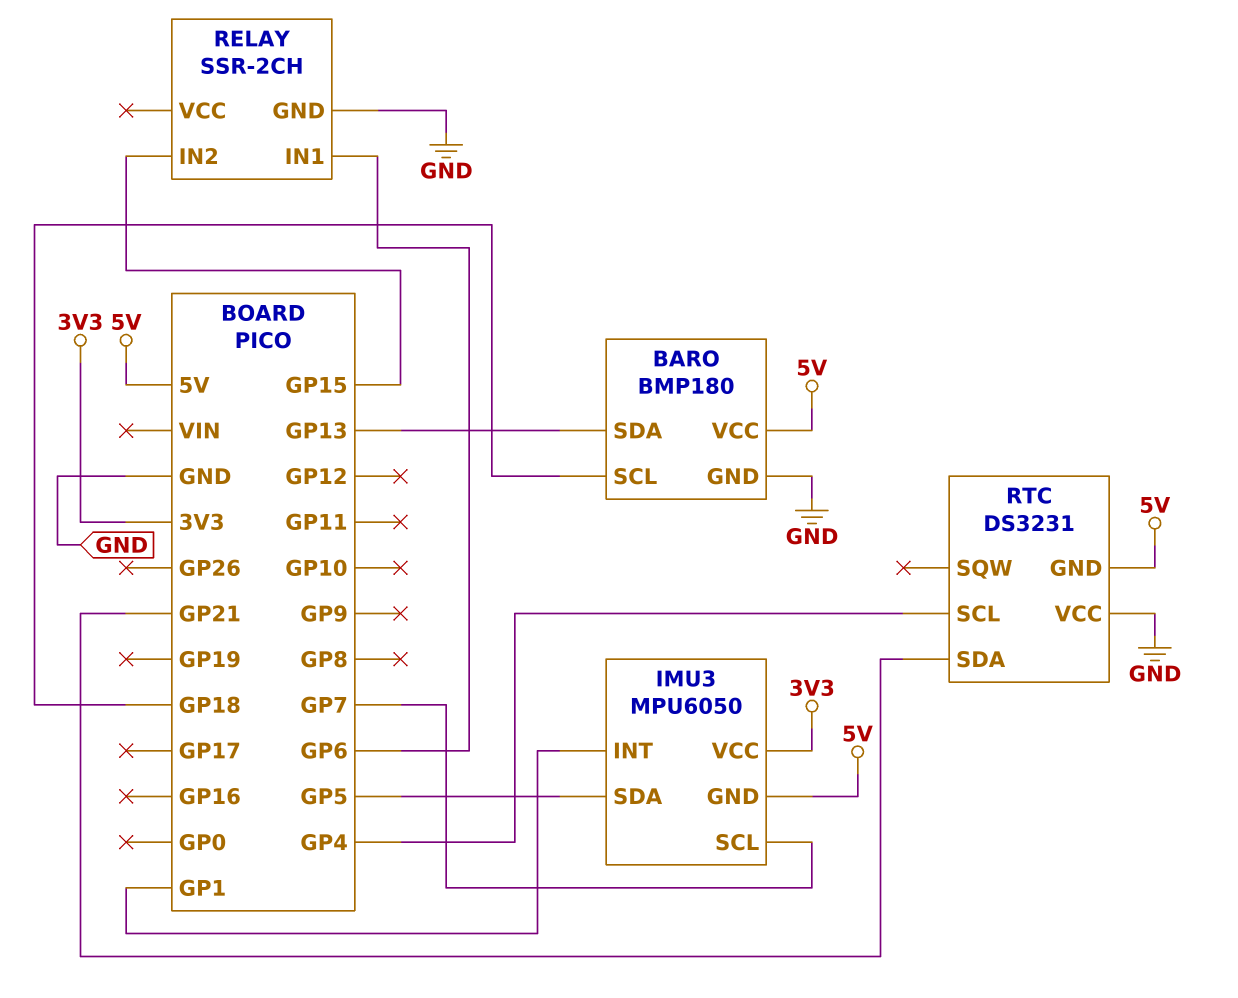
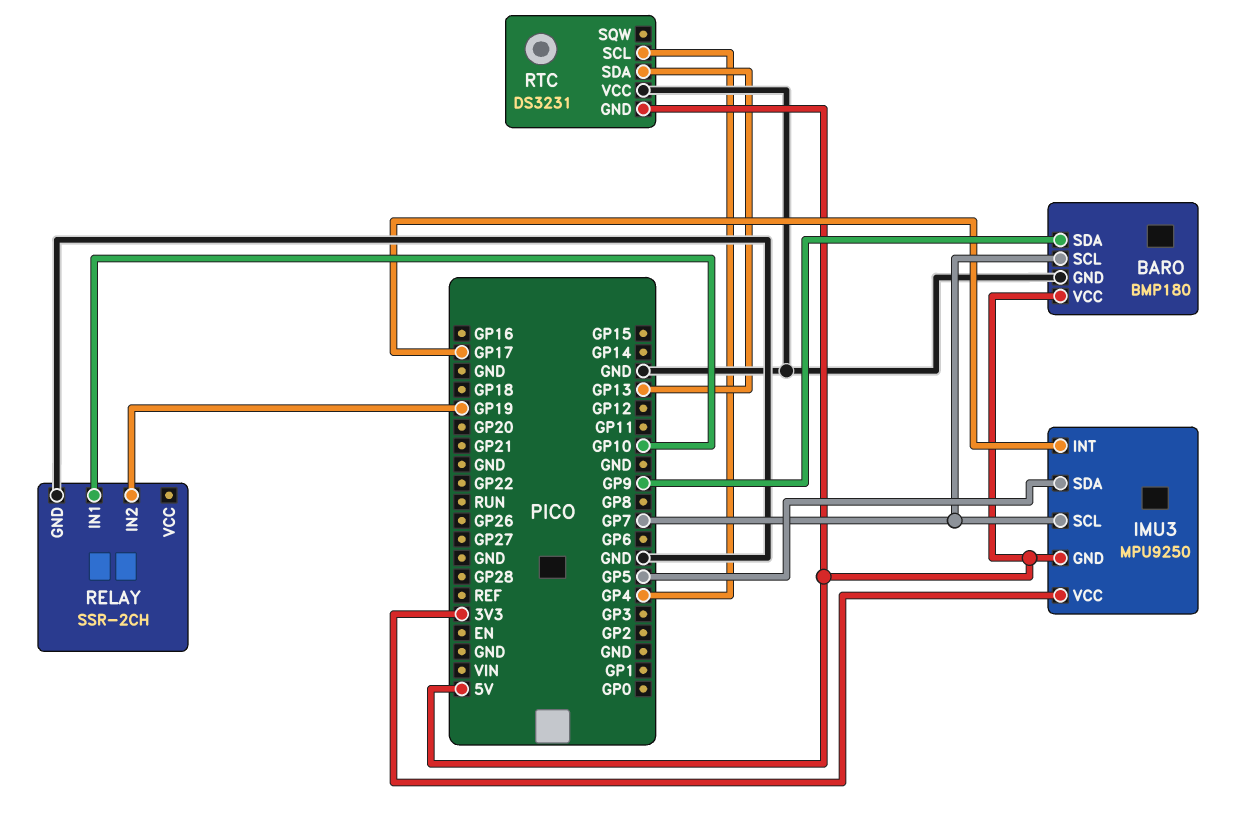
BARO pin SCL: GP18 -> GP7
BARO pin SDA: GP13 -> GP9
IMU3: MPU6050 -> MPU9250
IMU3 pin INT: GP1 -> GP17
RELAY pin IN1: GP6 -> GP10
RELAY pin IN2: GP15 -> GP19
RTC pin SDA: GP21 -> GP13

